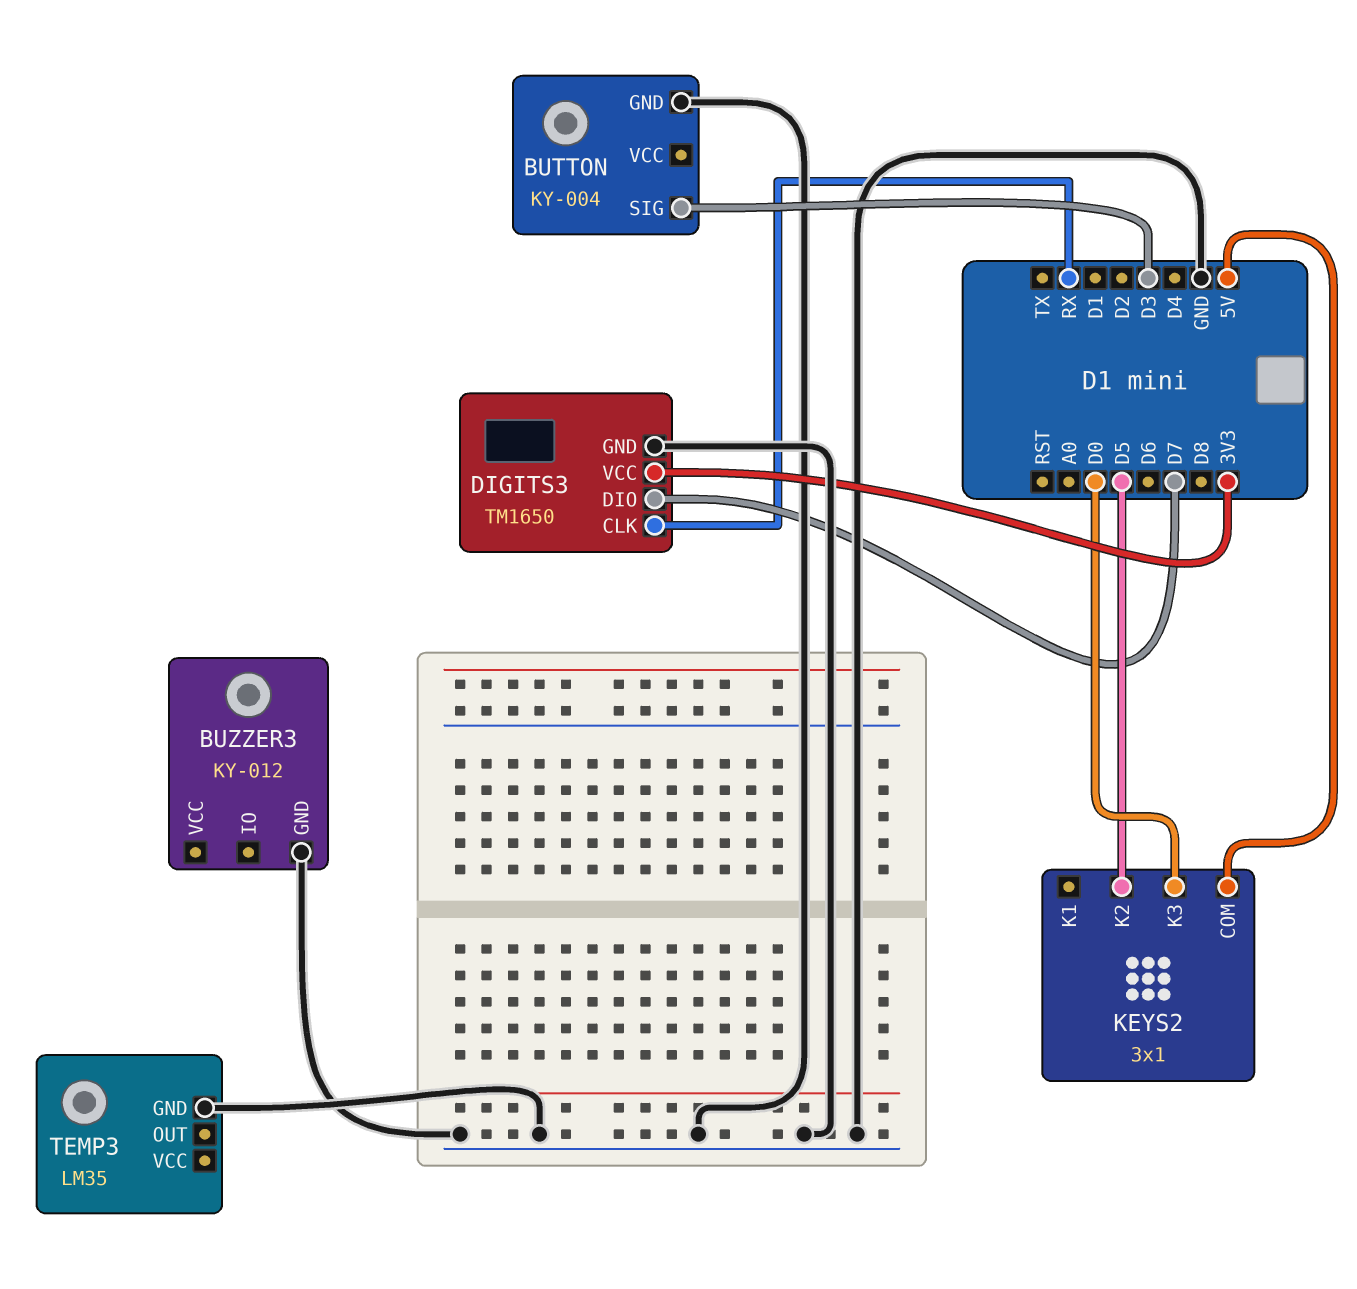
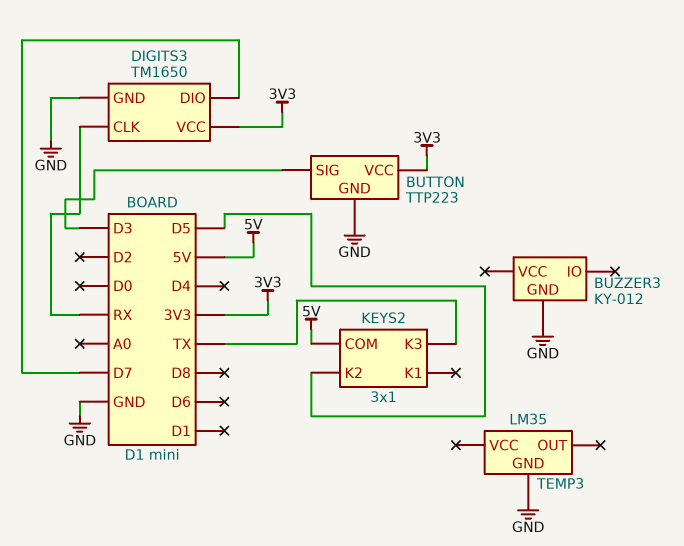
BUTTON: KY-004 -> TTP223
BUTTON pin VCC: none -> 3V3
KEYS2 pin K3: D0 -> TX

